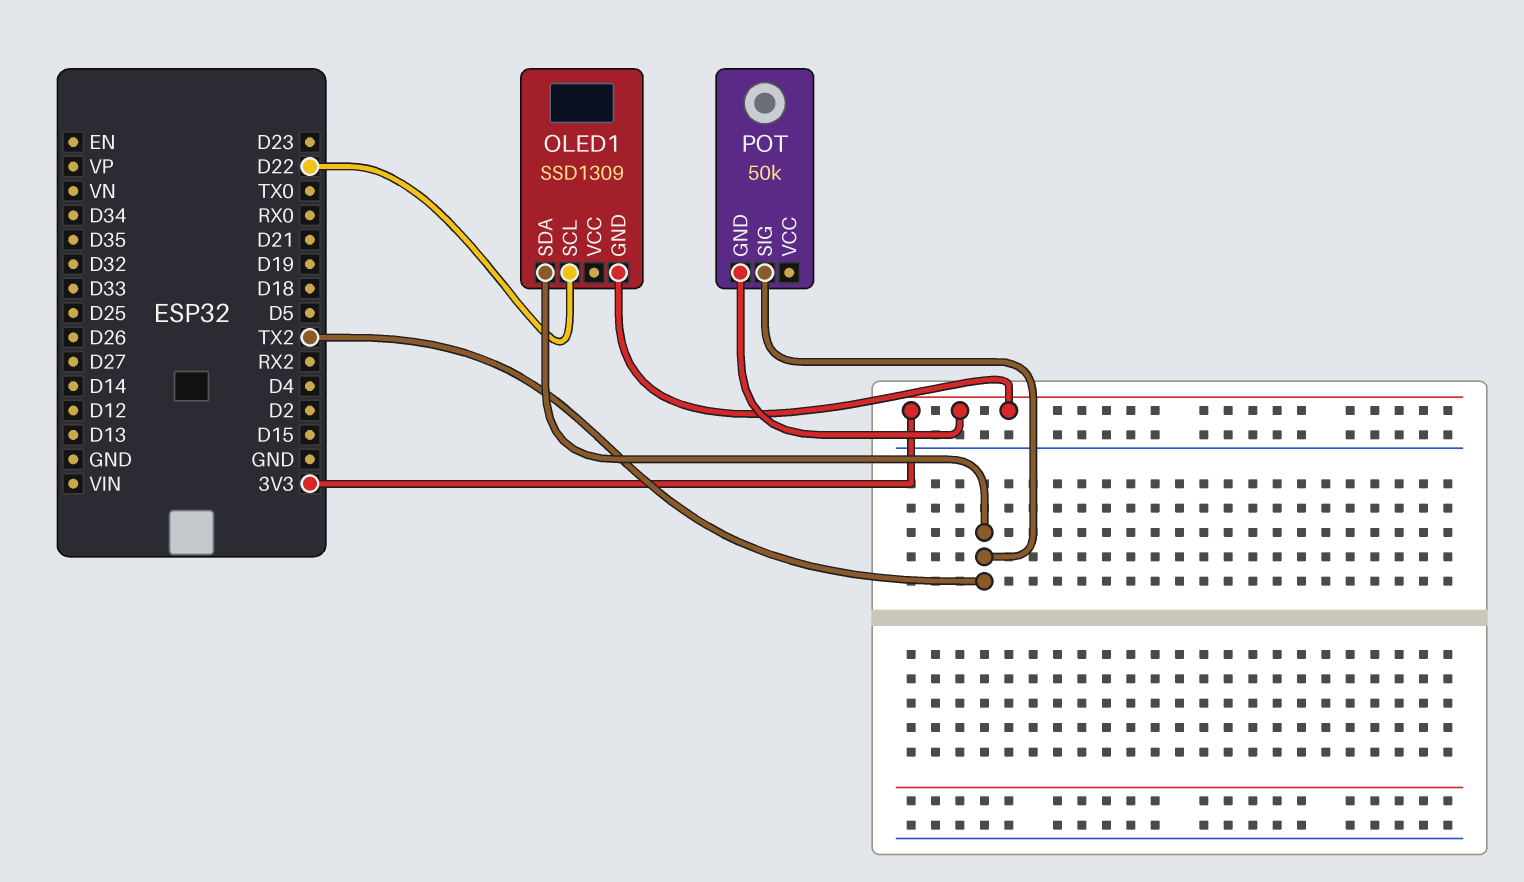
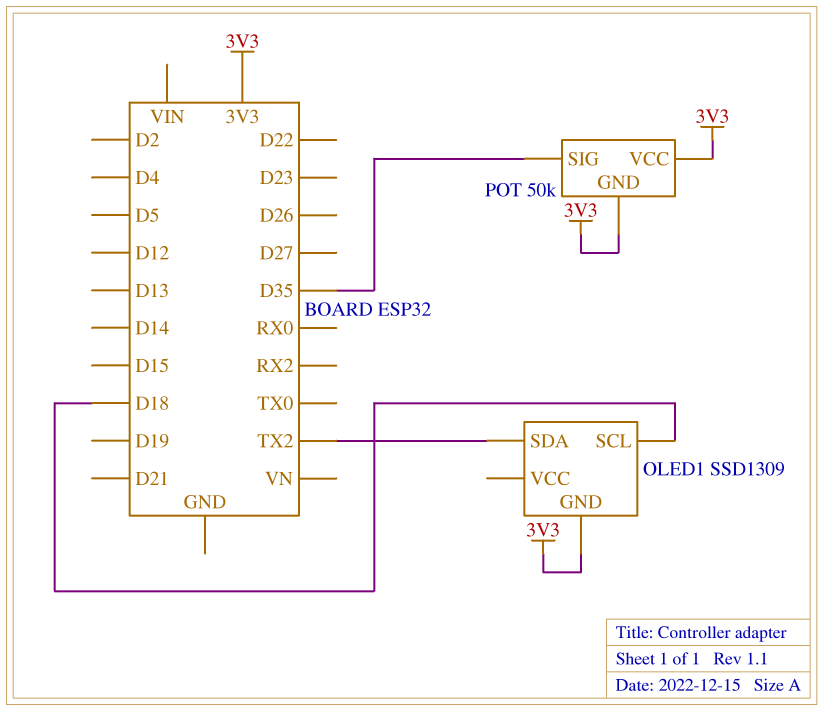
OLED1 pin SCL: D22 -> D18
POT pin SIG: TX2 -> D35
POT pin VCC: none -> 3V3

